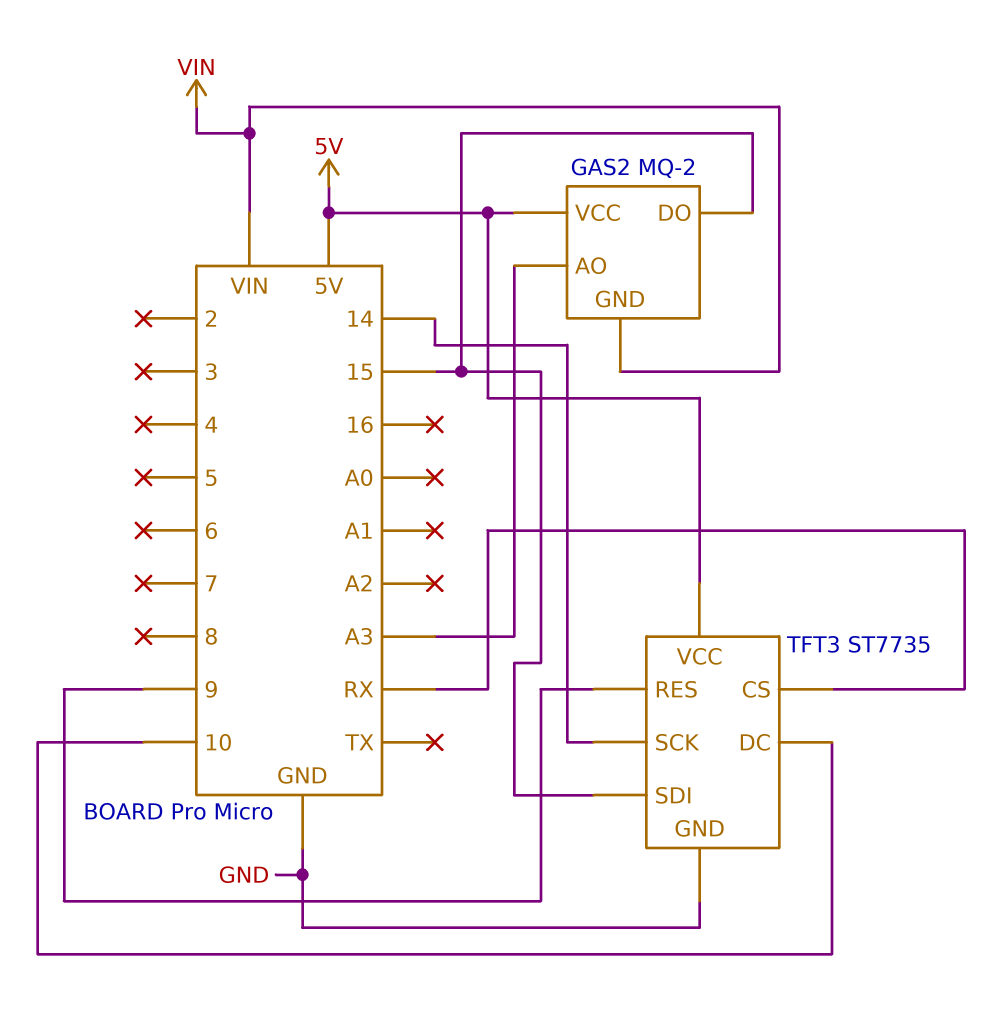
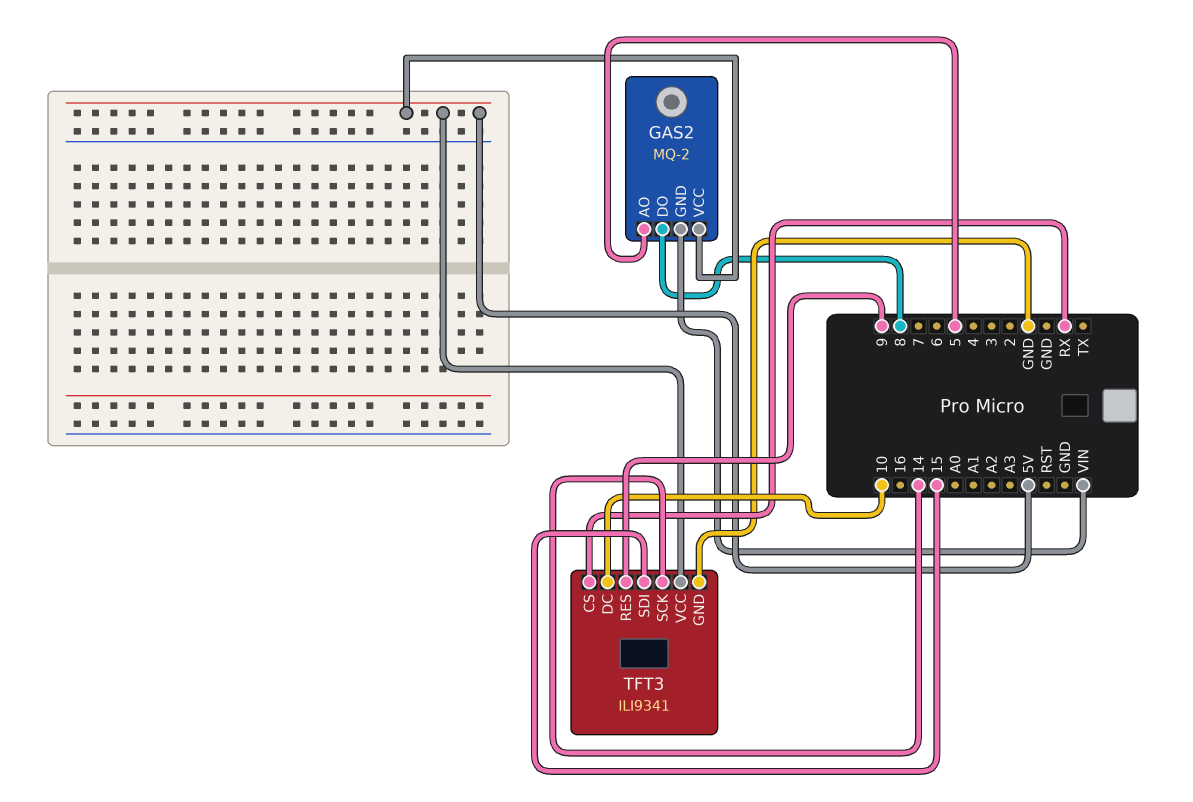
GAS2 pin AO: A3 -> 5
GAS2 pin DO: 15 -> 8
TFT3: ST7735 -> ILI9341

